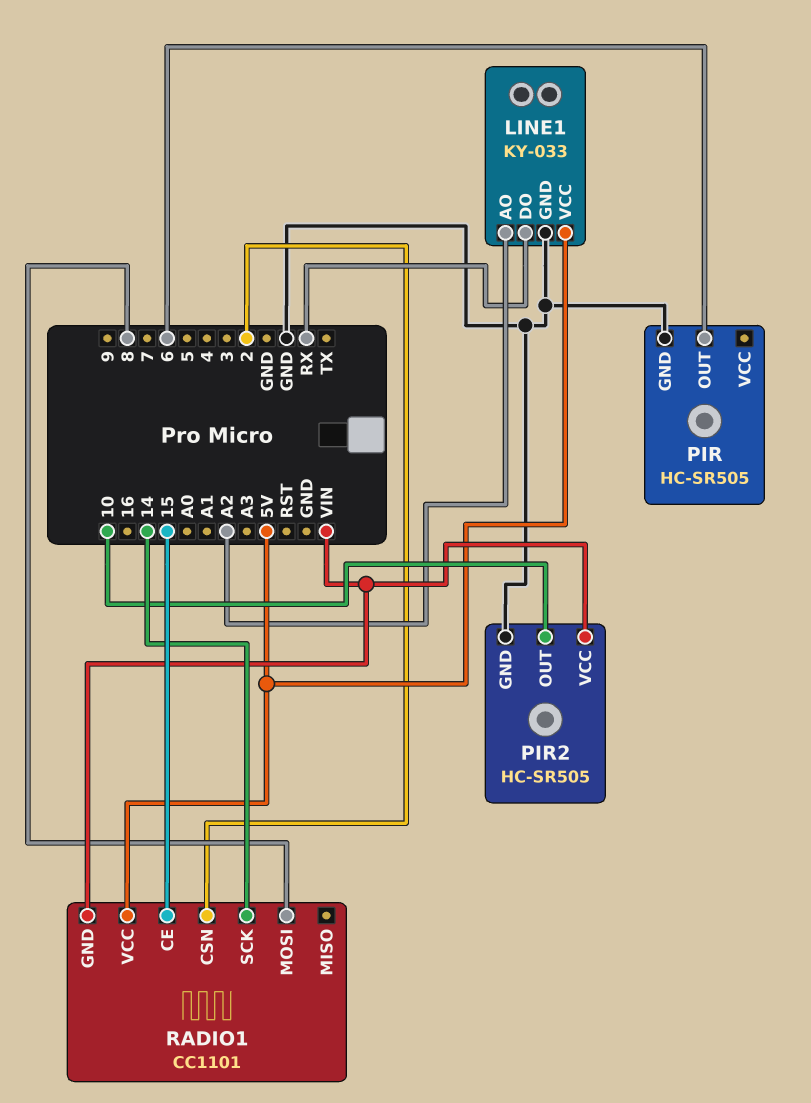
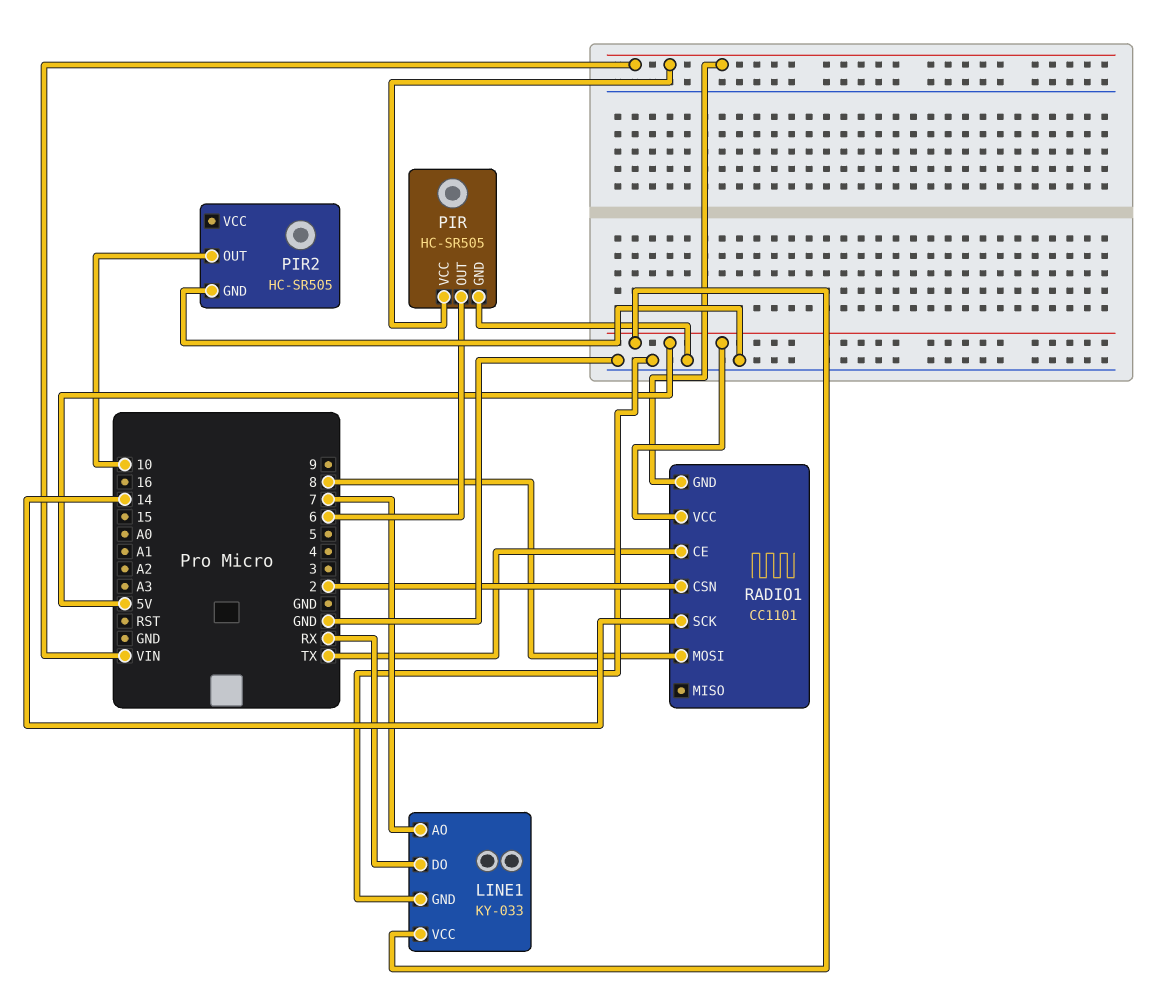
LINE1 pin AO: A2 -> 7
PIR pin VCC: none -> VIN
PIR2 pin VCC: VIN -> none
RADIO1 pin CE: 15 -> TX

